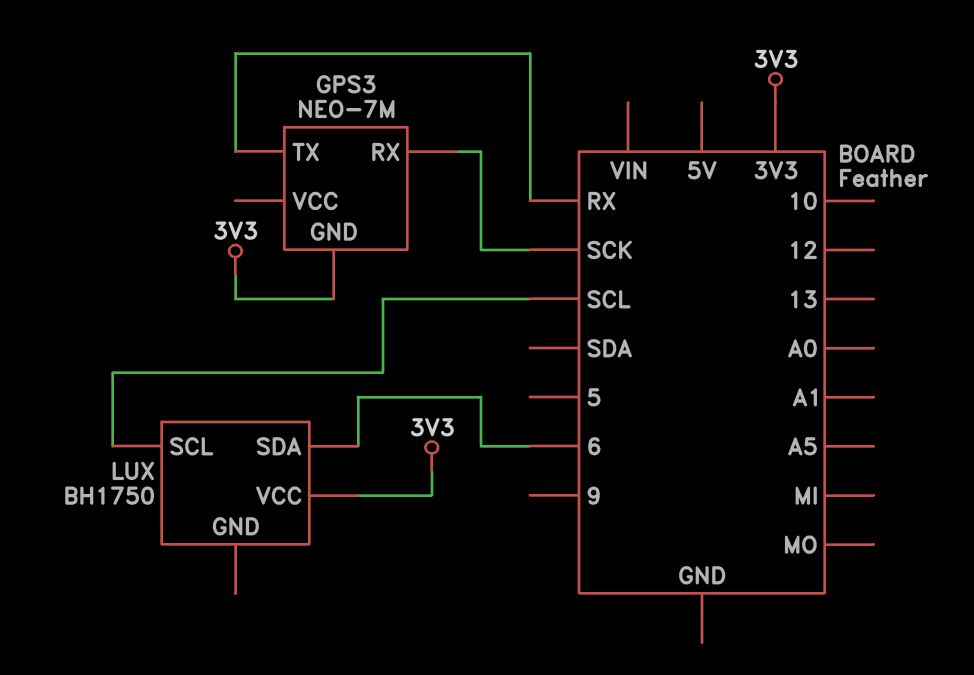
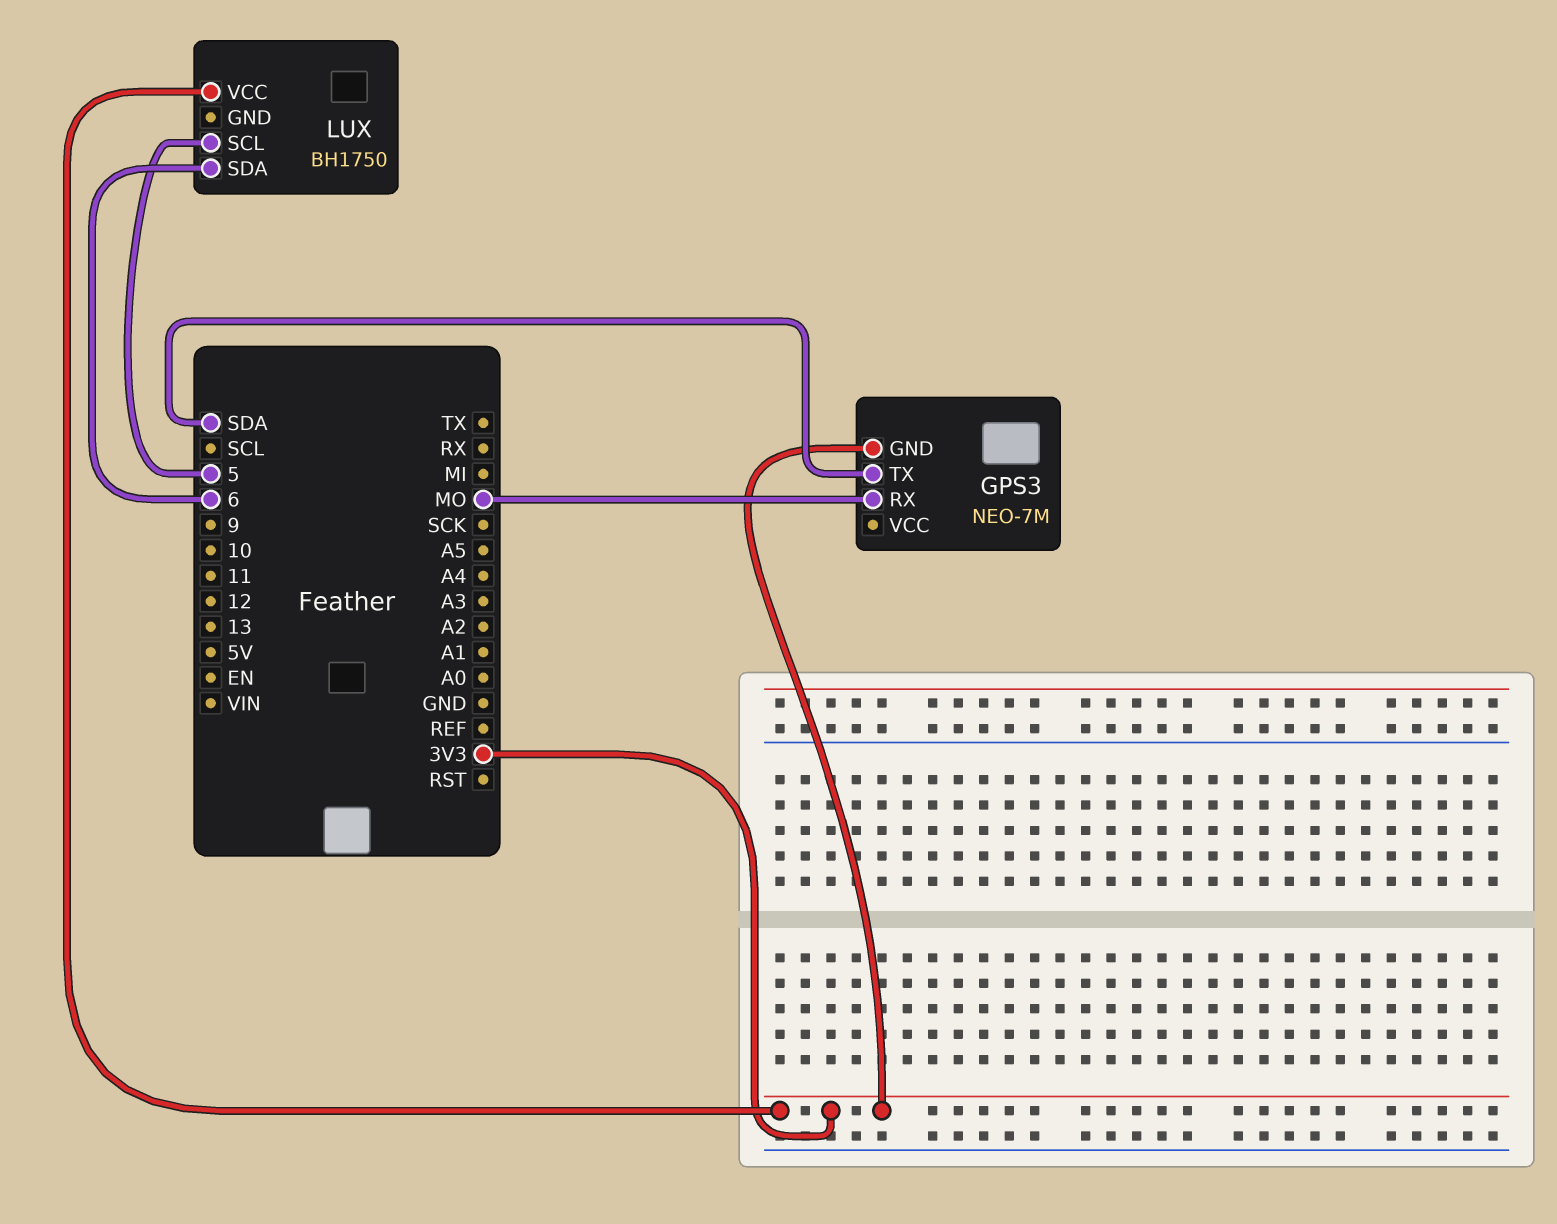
GPS3 pin RX: SCK -> MO
GPS3 pin TX: RX -> SDA
LUX pin SCL: SCL -> 5

